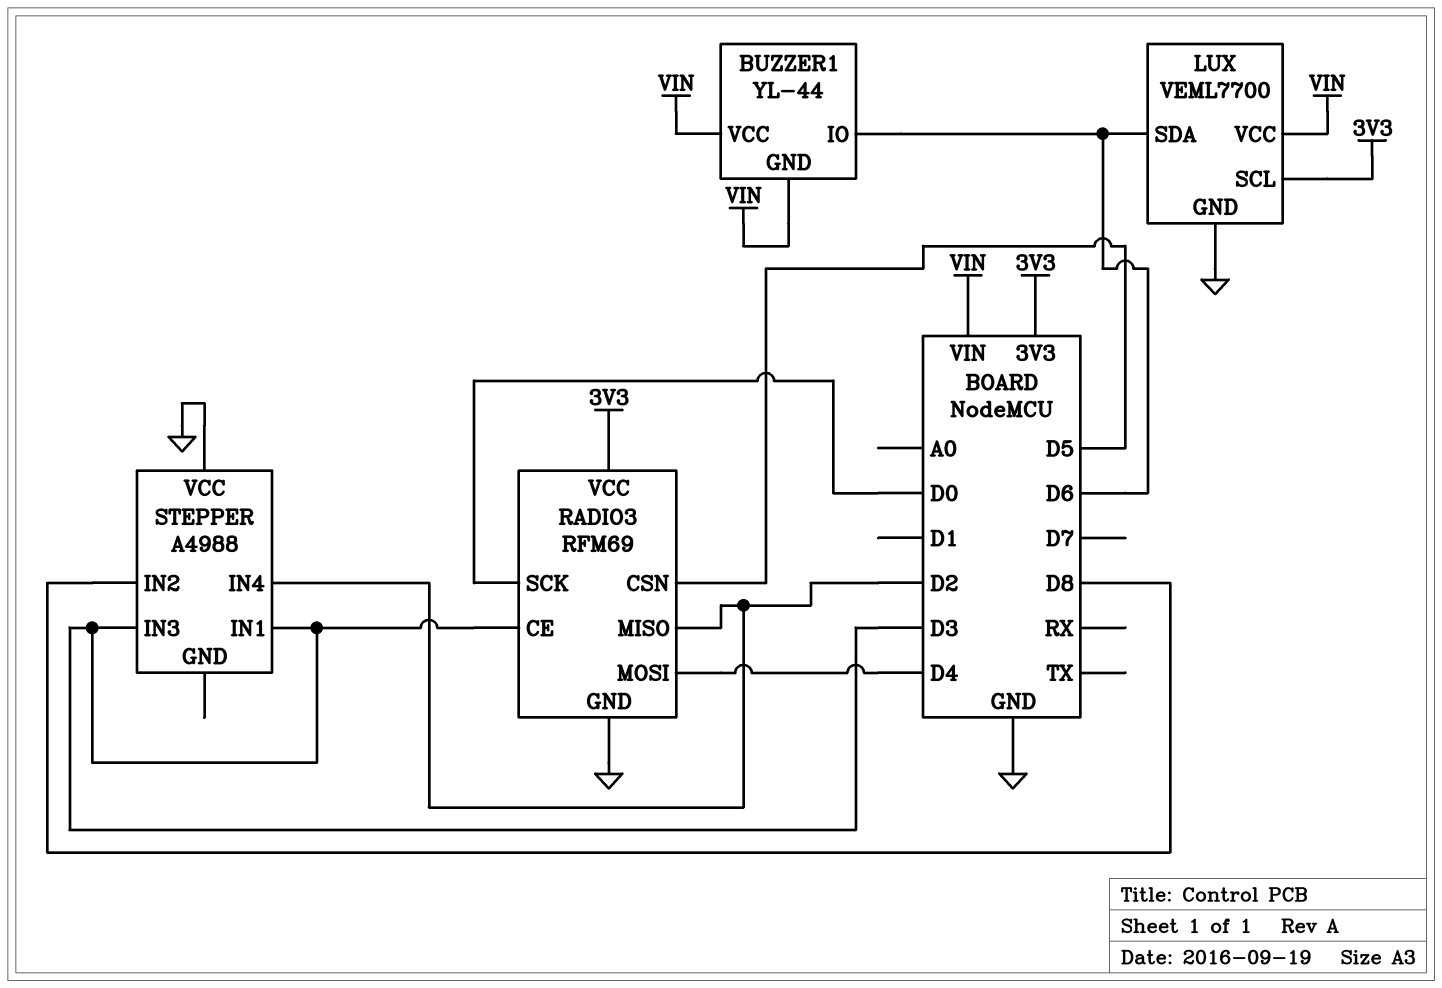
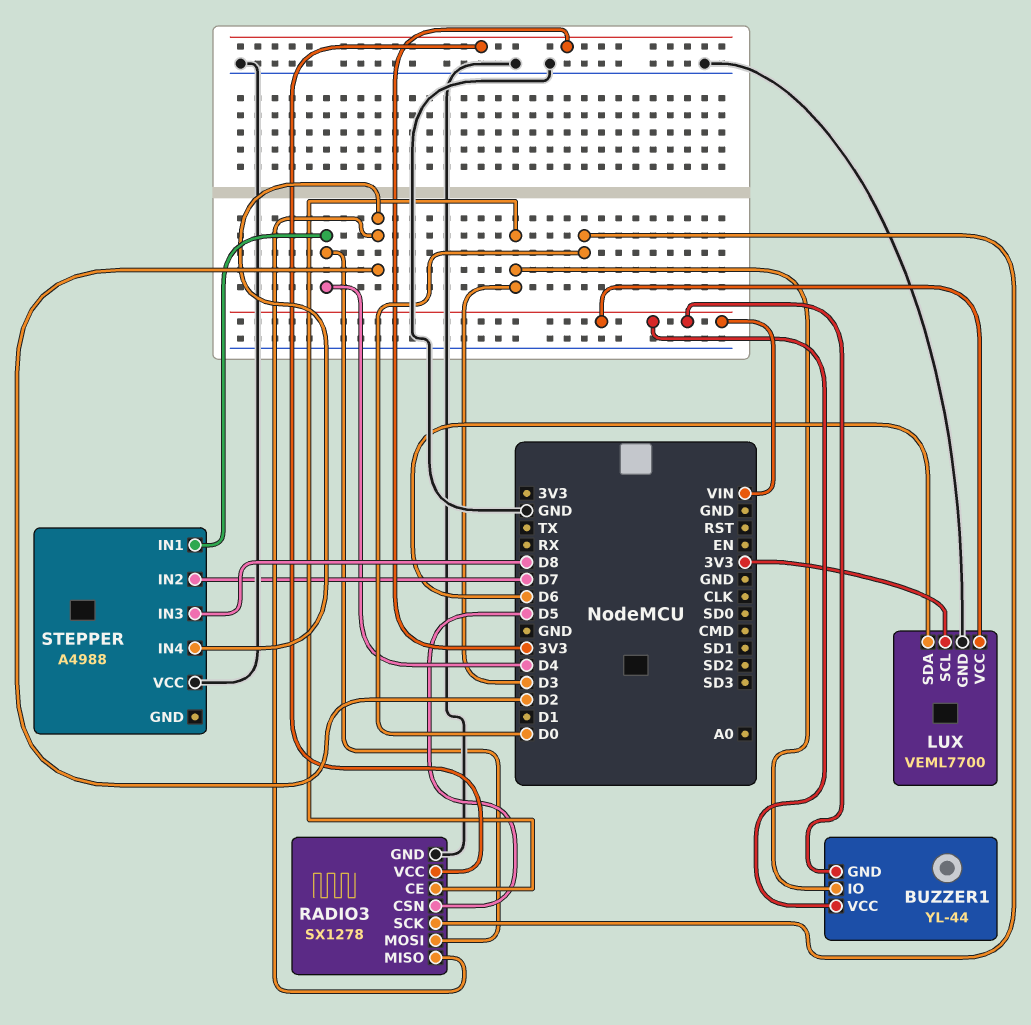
BUZZER1 pin IO: D6 -> D3
RADIO3: RFM69 -> SX1278
STEPPER pin IN1: D3 -> D4
STEPPER pin IN2: D8 -> D7
STEPPER pin IN3: D3 -> D8

